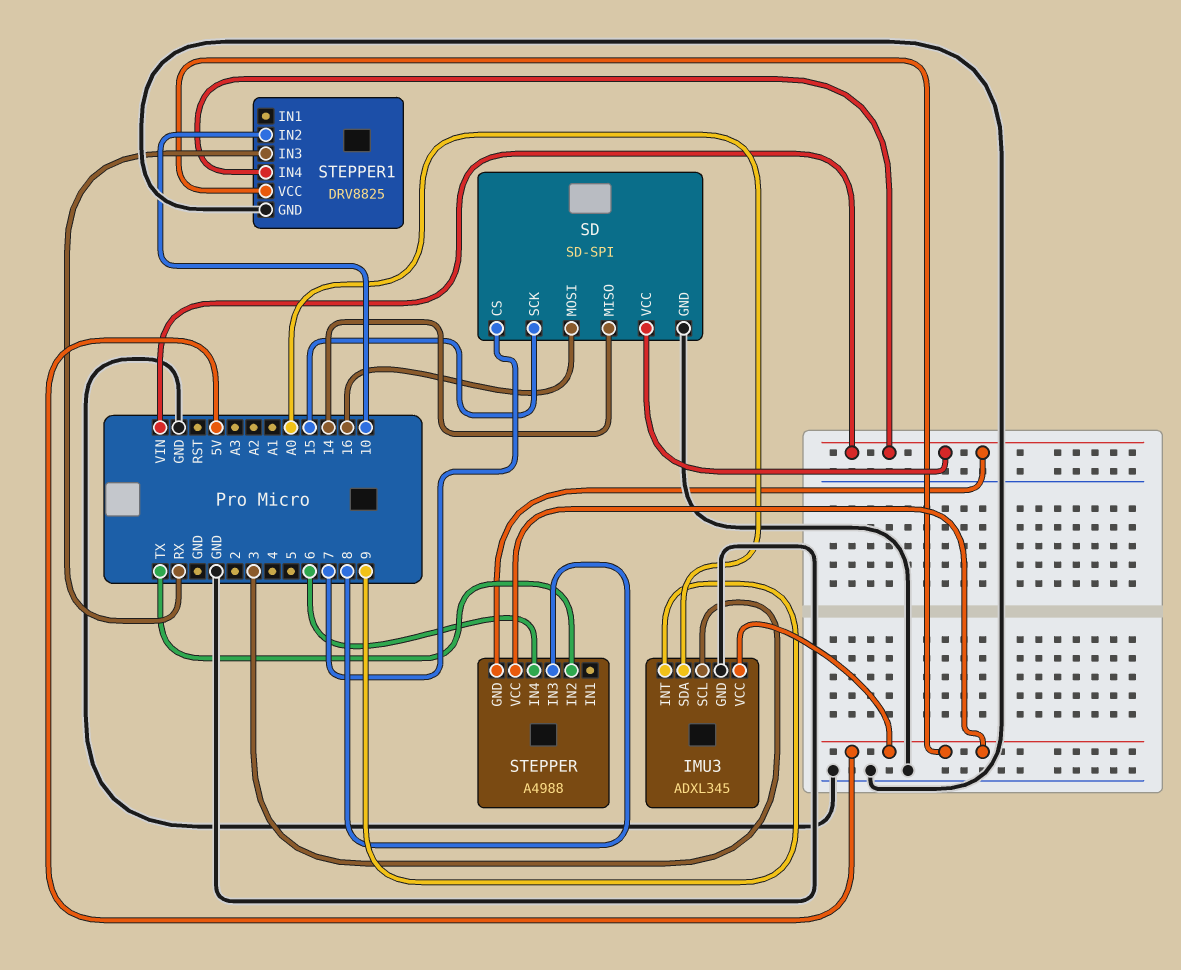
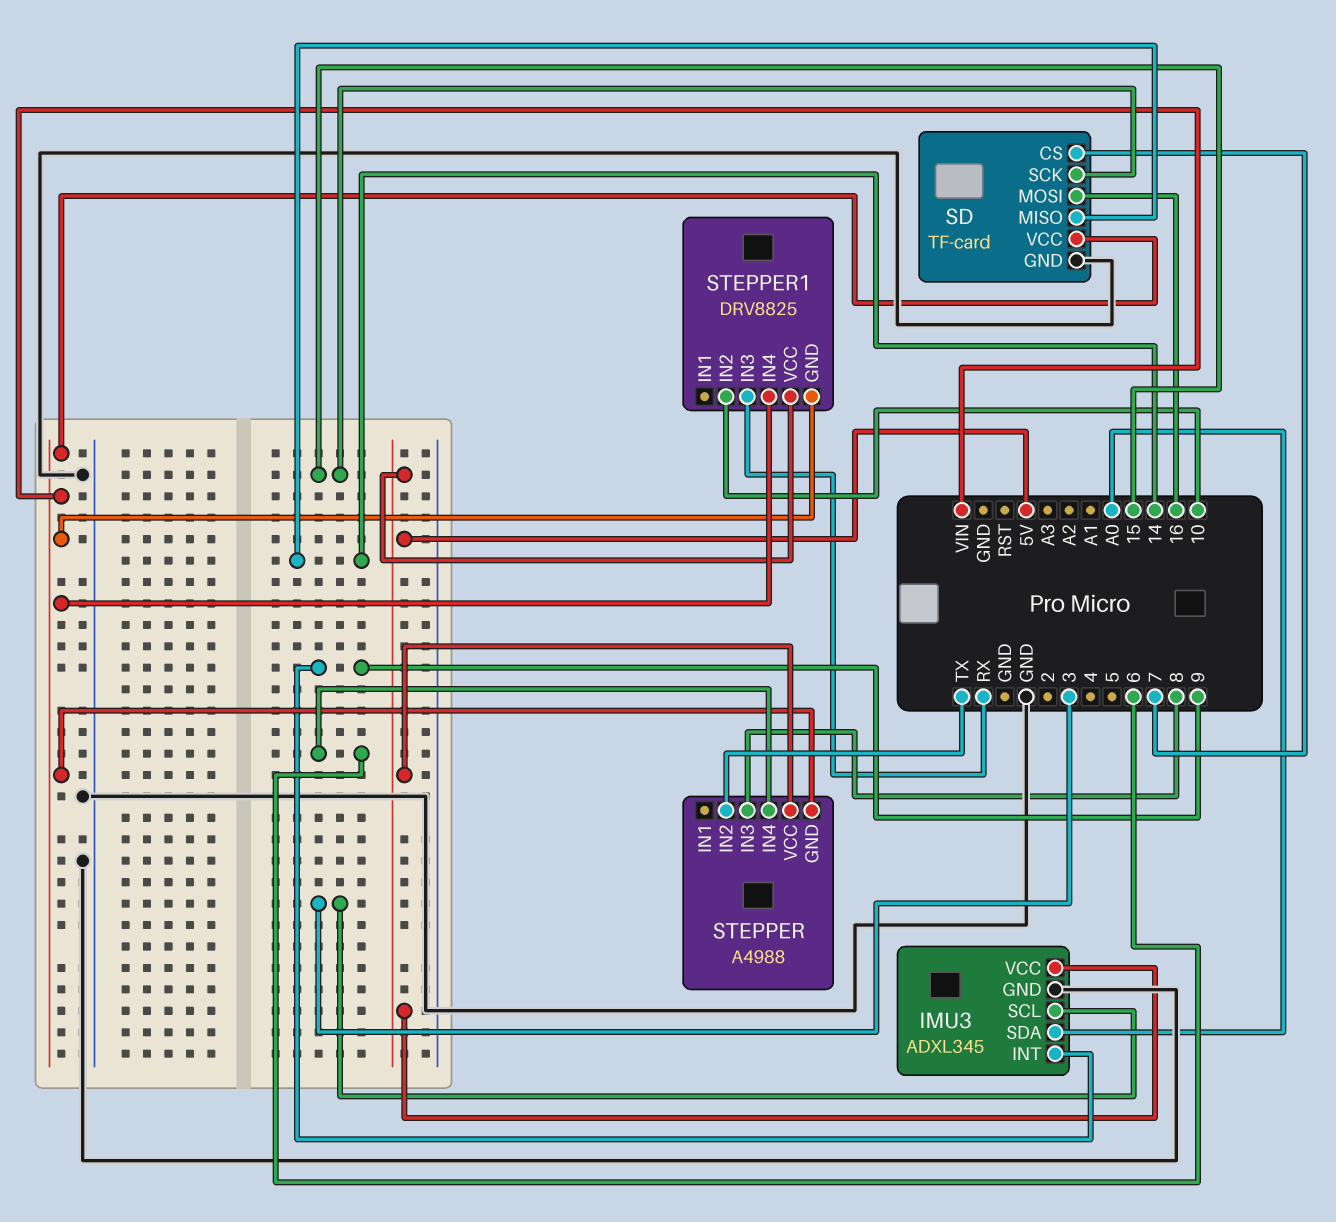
SD: SD-SPI -> TF-card
STEPPER1 pin GND: GND -> VIN

